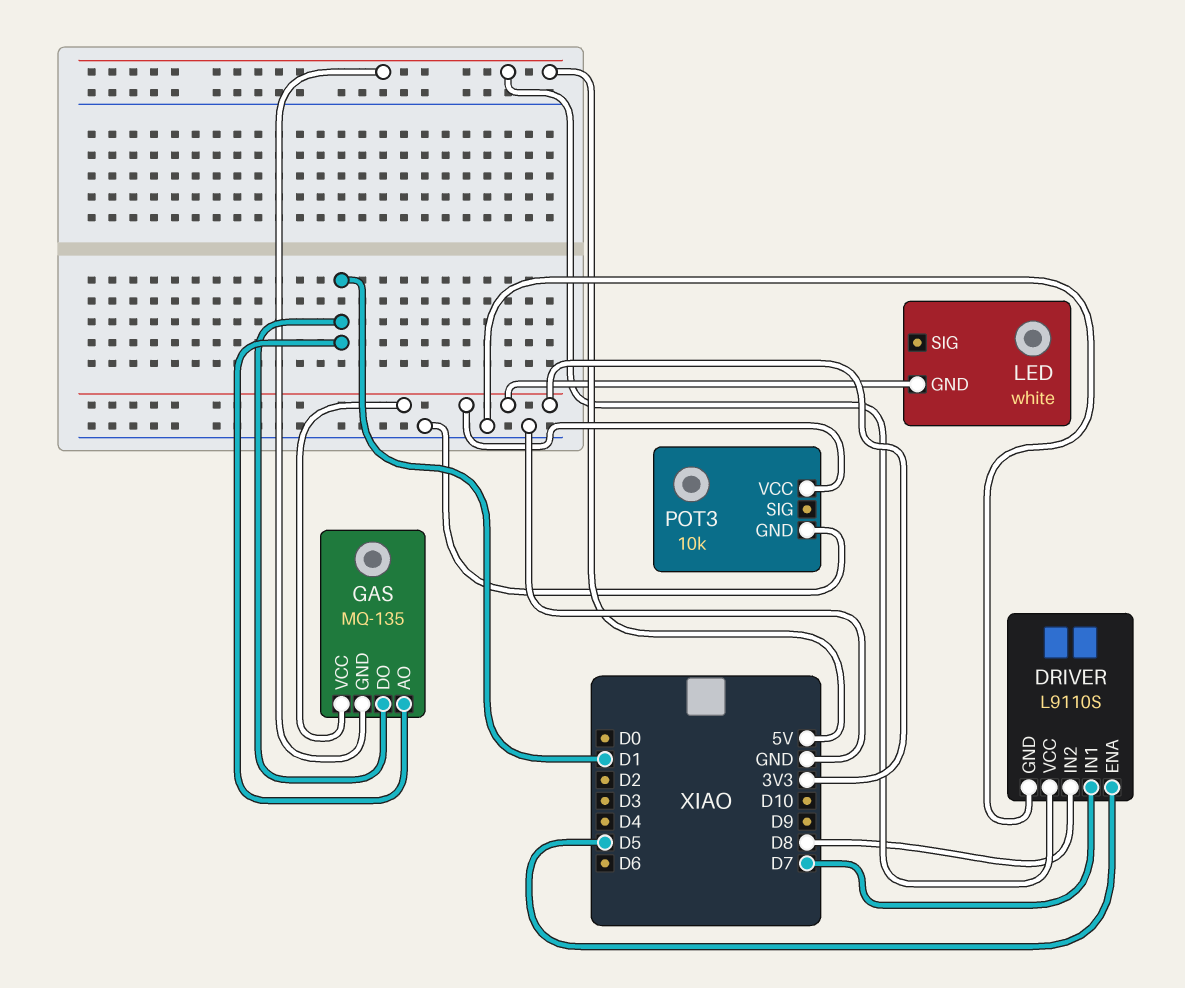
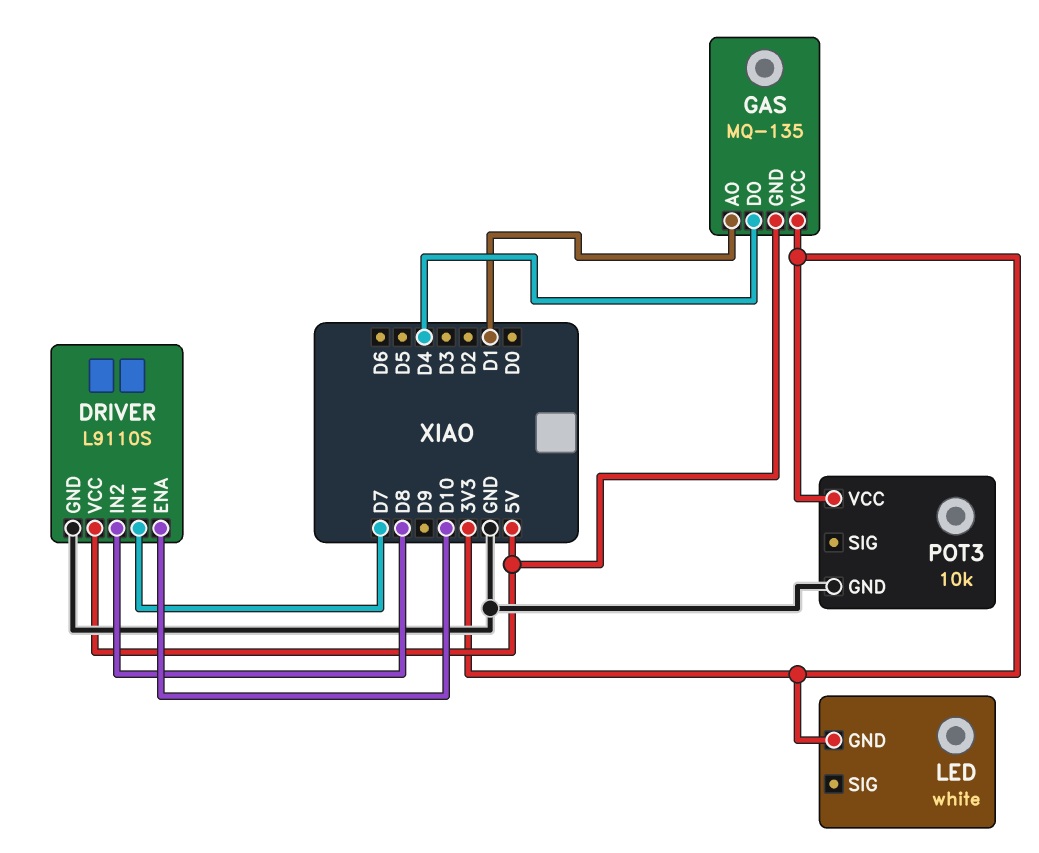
DRIVER pin ENA: D5 -> D10
GAS pin DO: D1 -> D4

